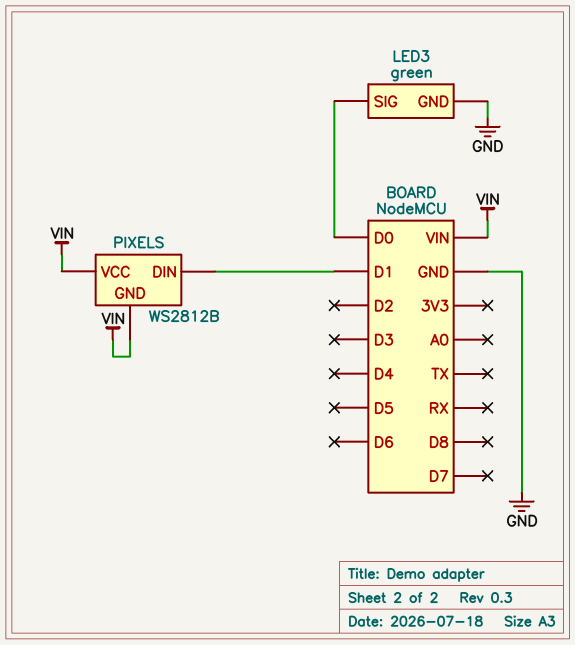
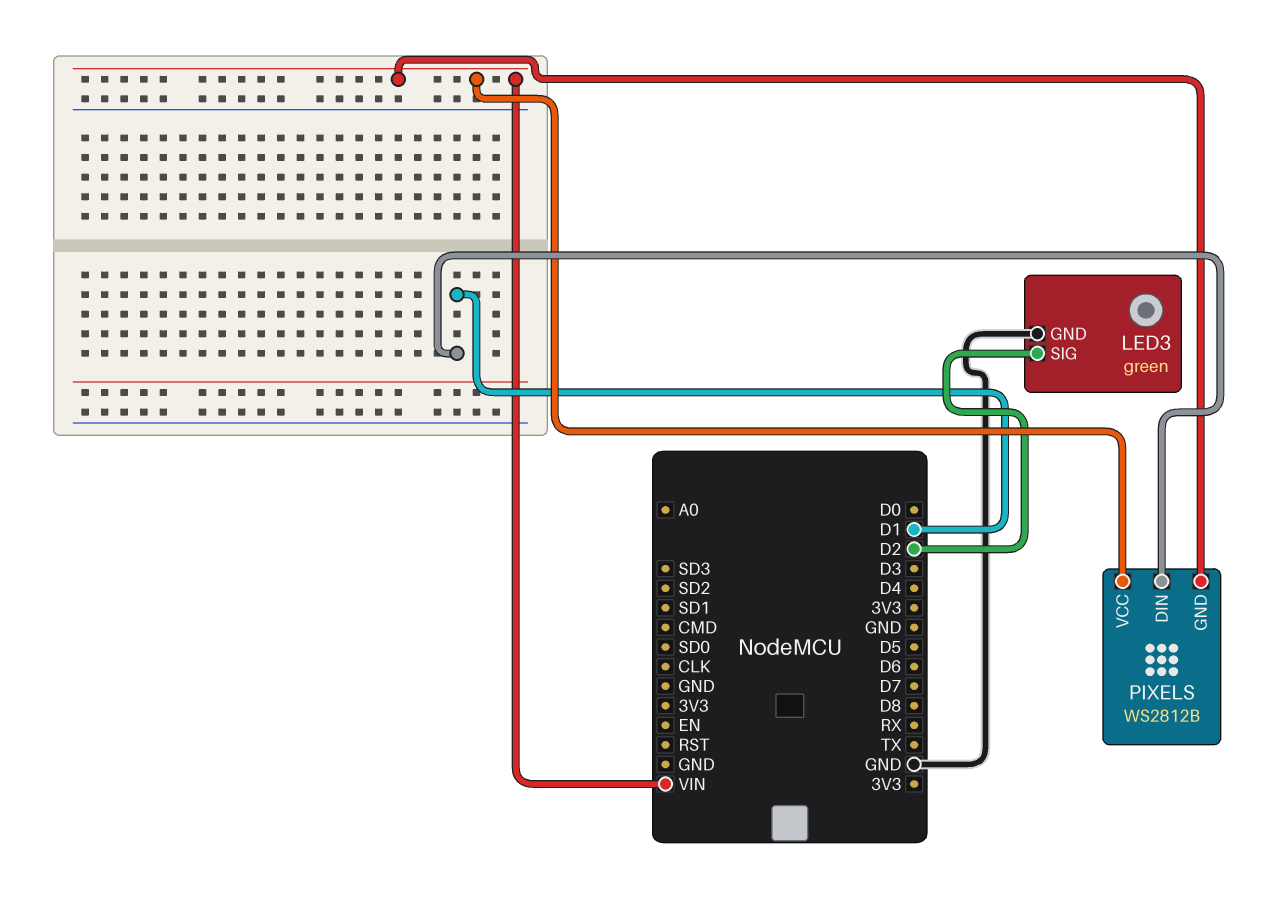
LED3 pin SIG: D0 -> D2

